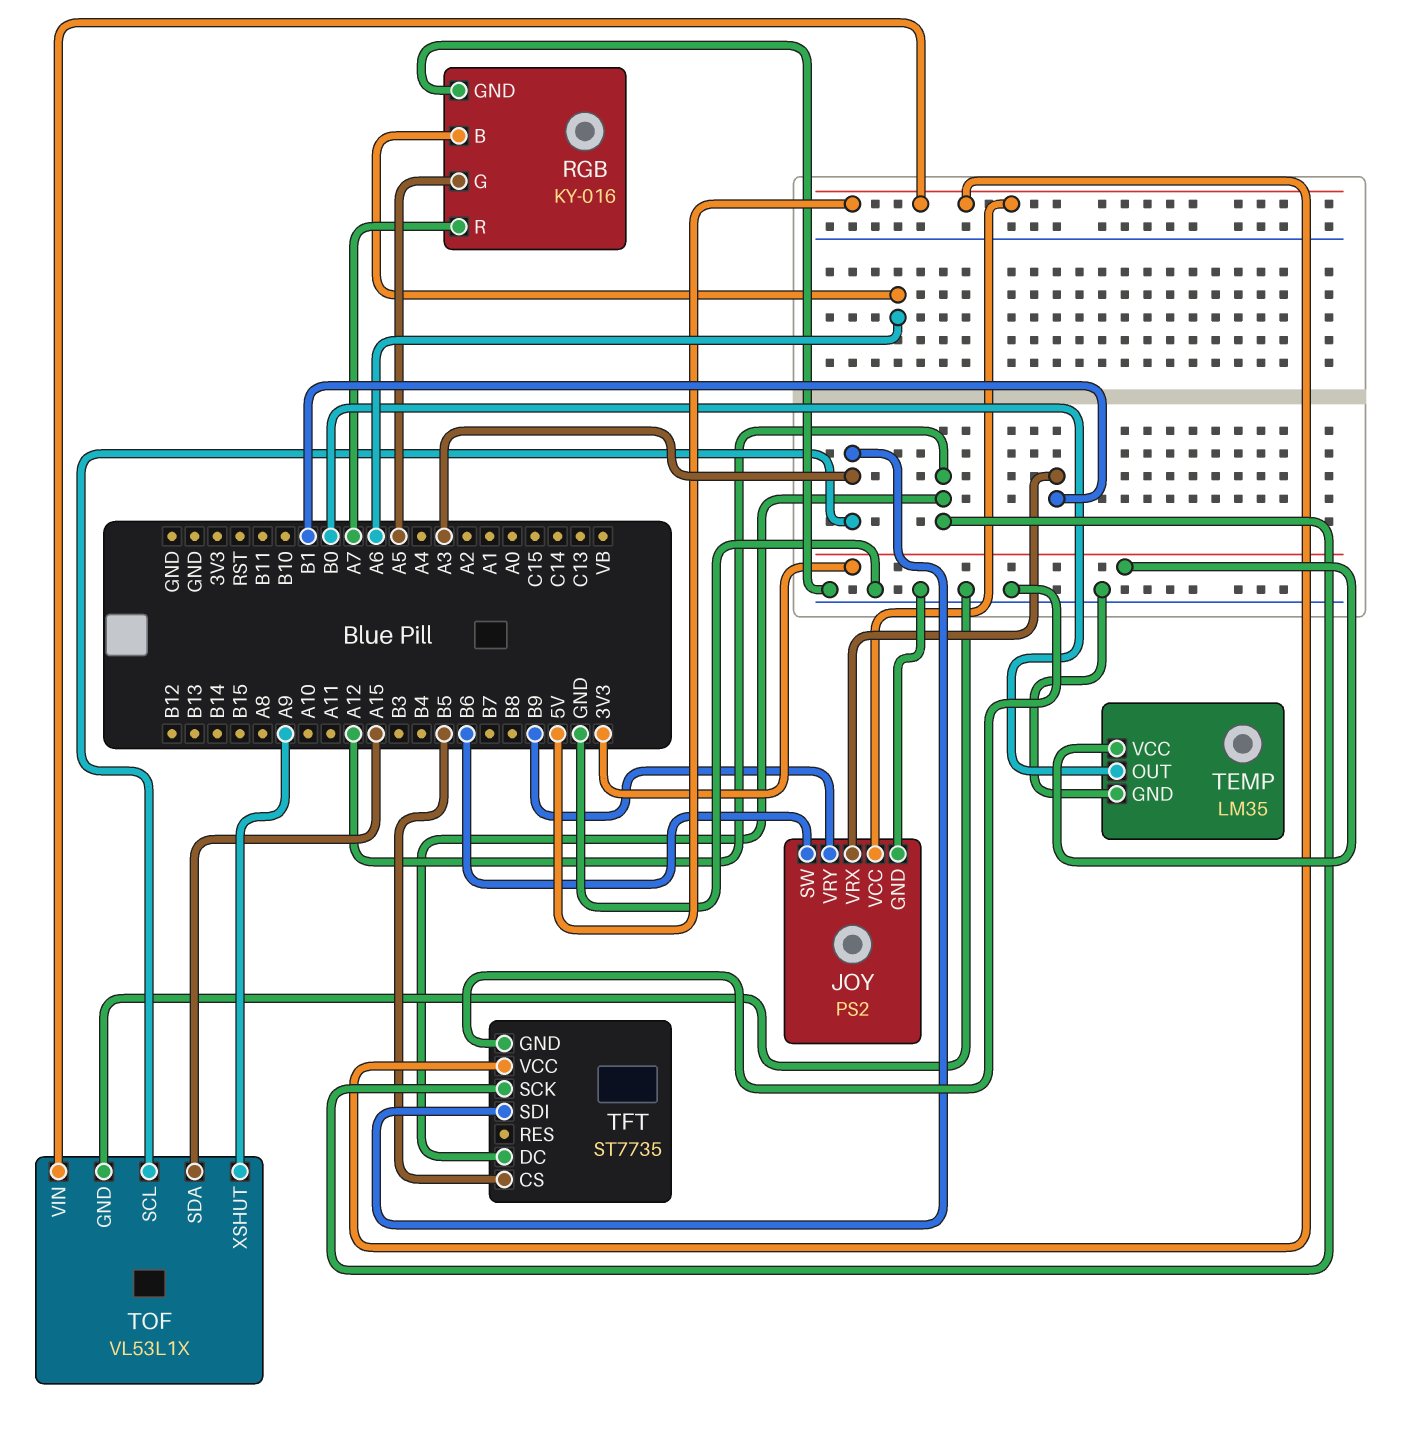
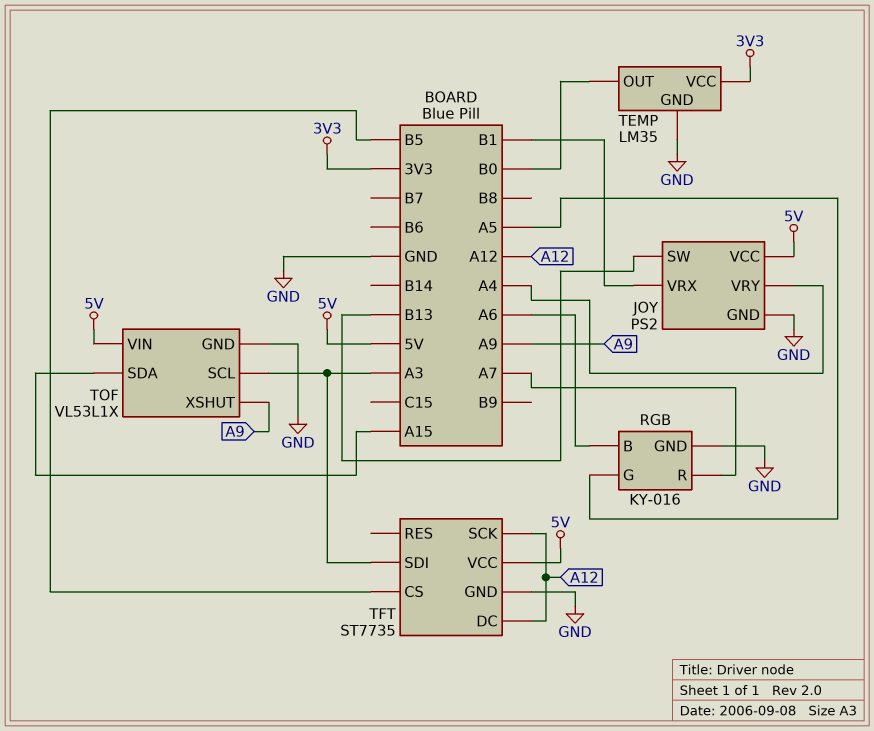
JOY pin SW: B6 -> B13
JOY pin VRY: B9 -> A4

